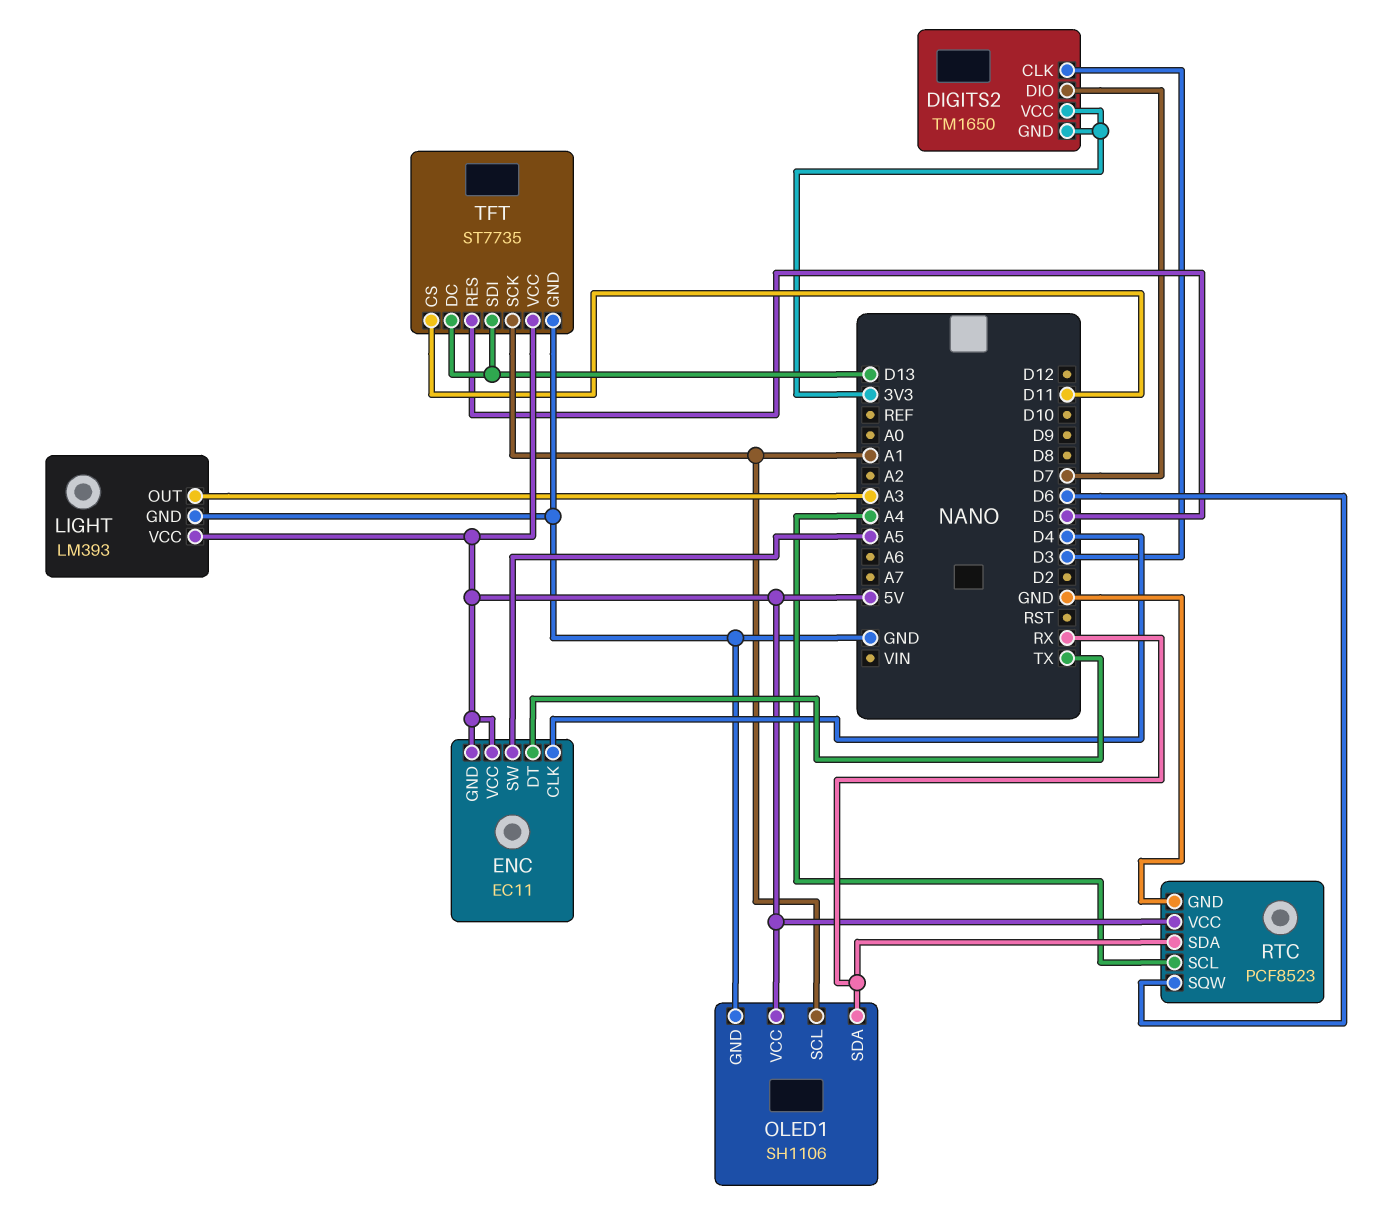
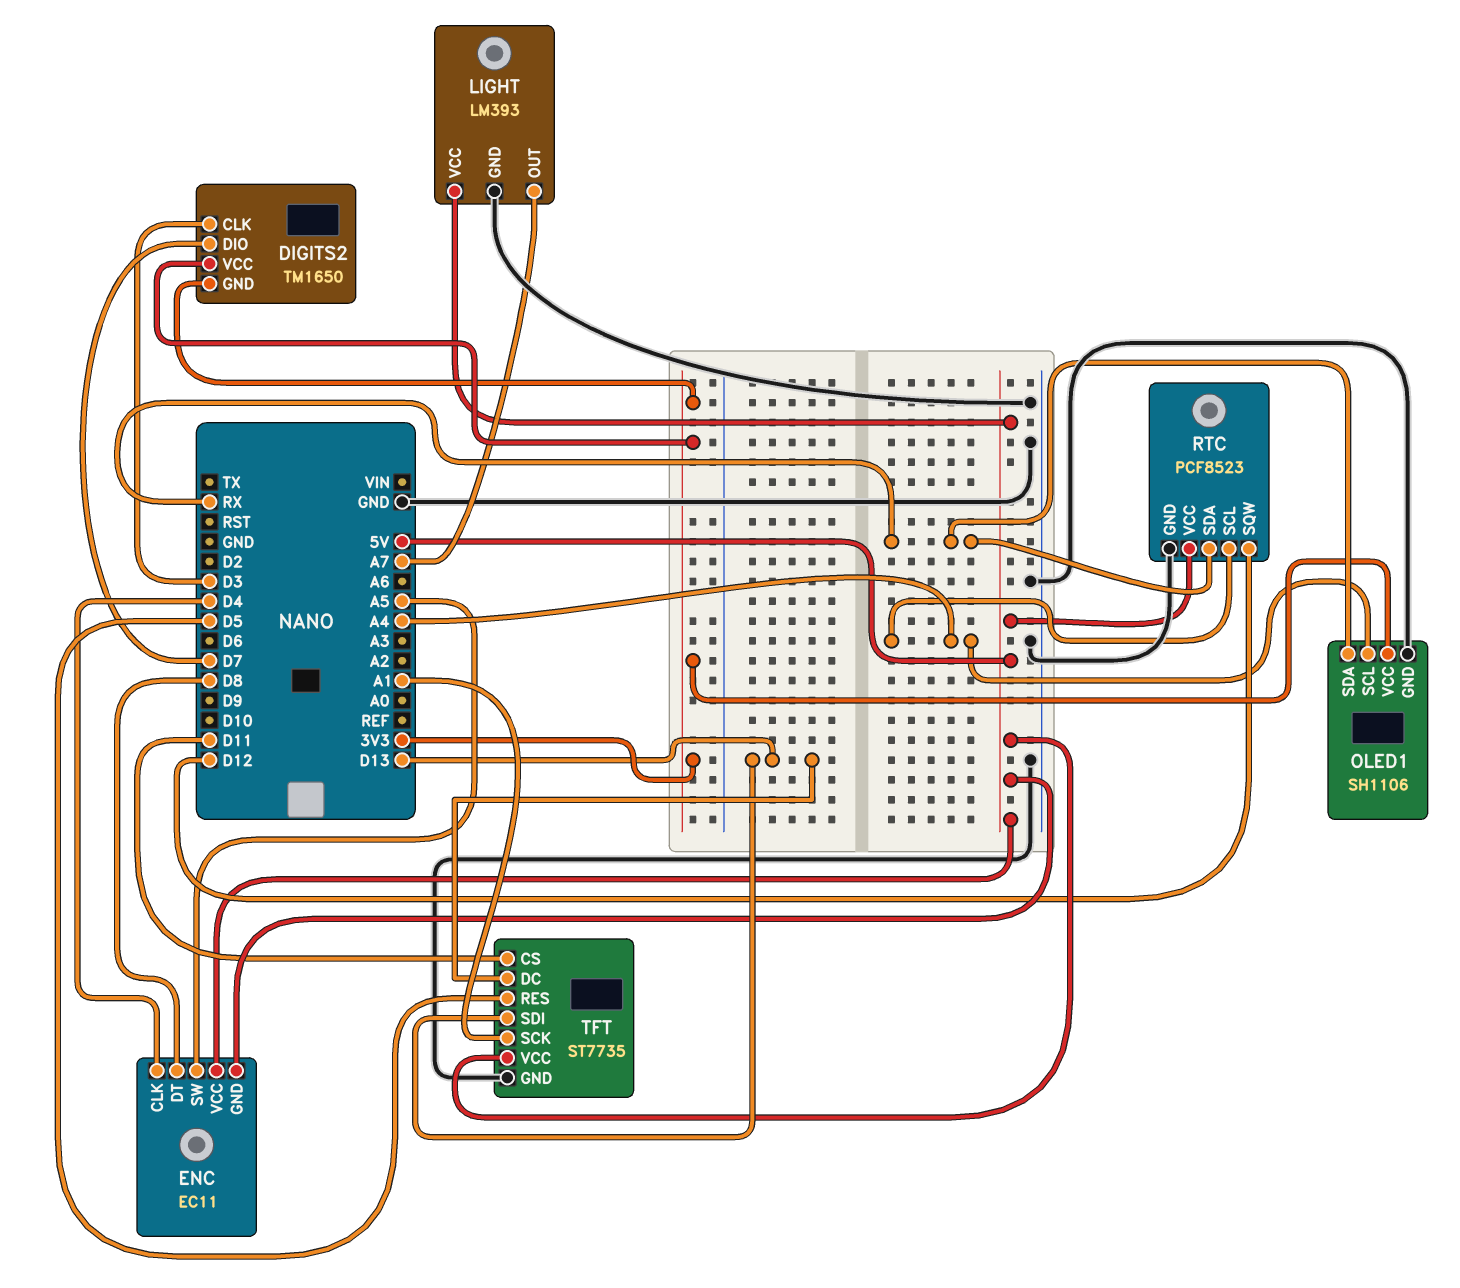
ENC pin DT: TX -> D8
LIGHT pin OUT: A3 -> A7
OLED1 pin SCL: A1 -> A4
OLED1 pin VCC: 5V -> 3V3
RTC pin SQW: D6 -> D12

